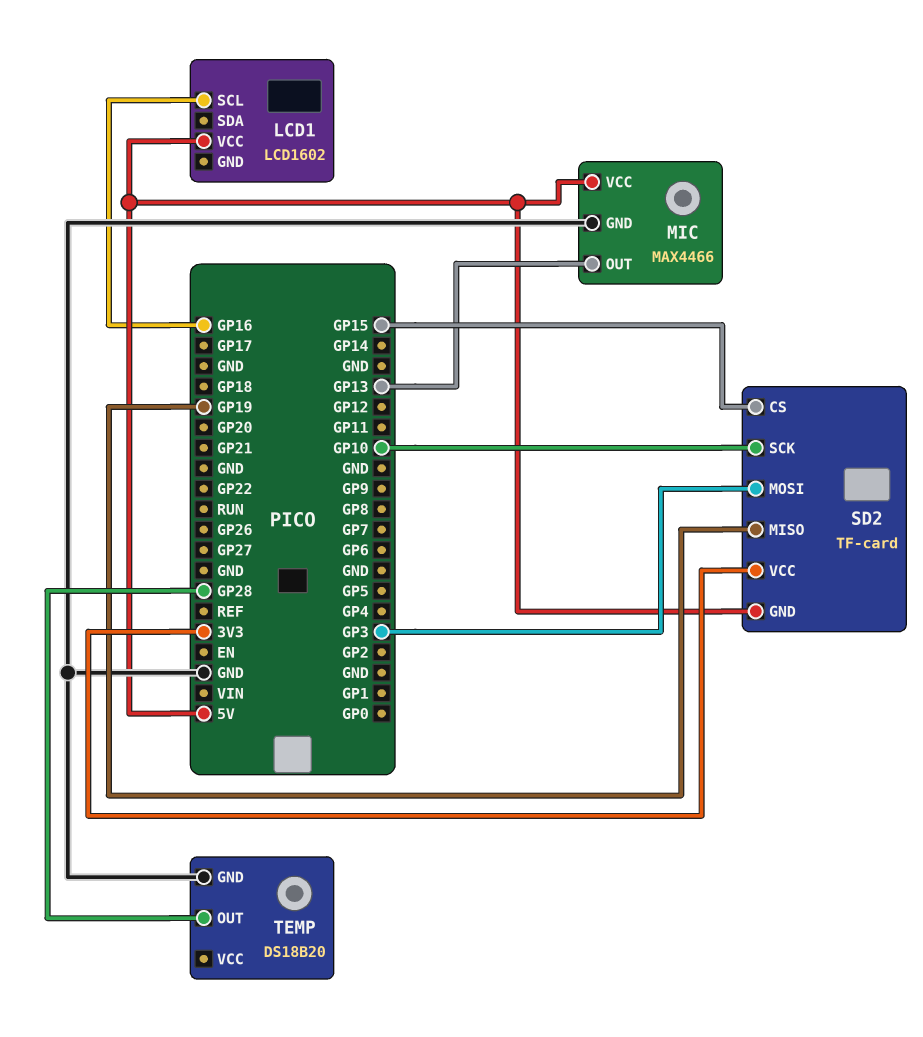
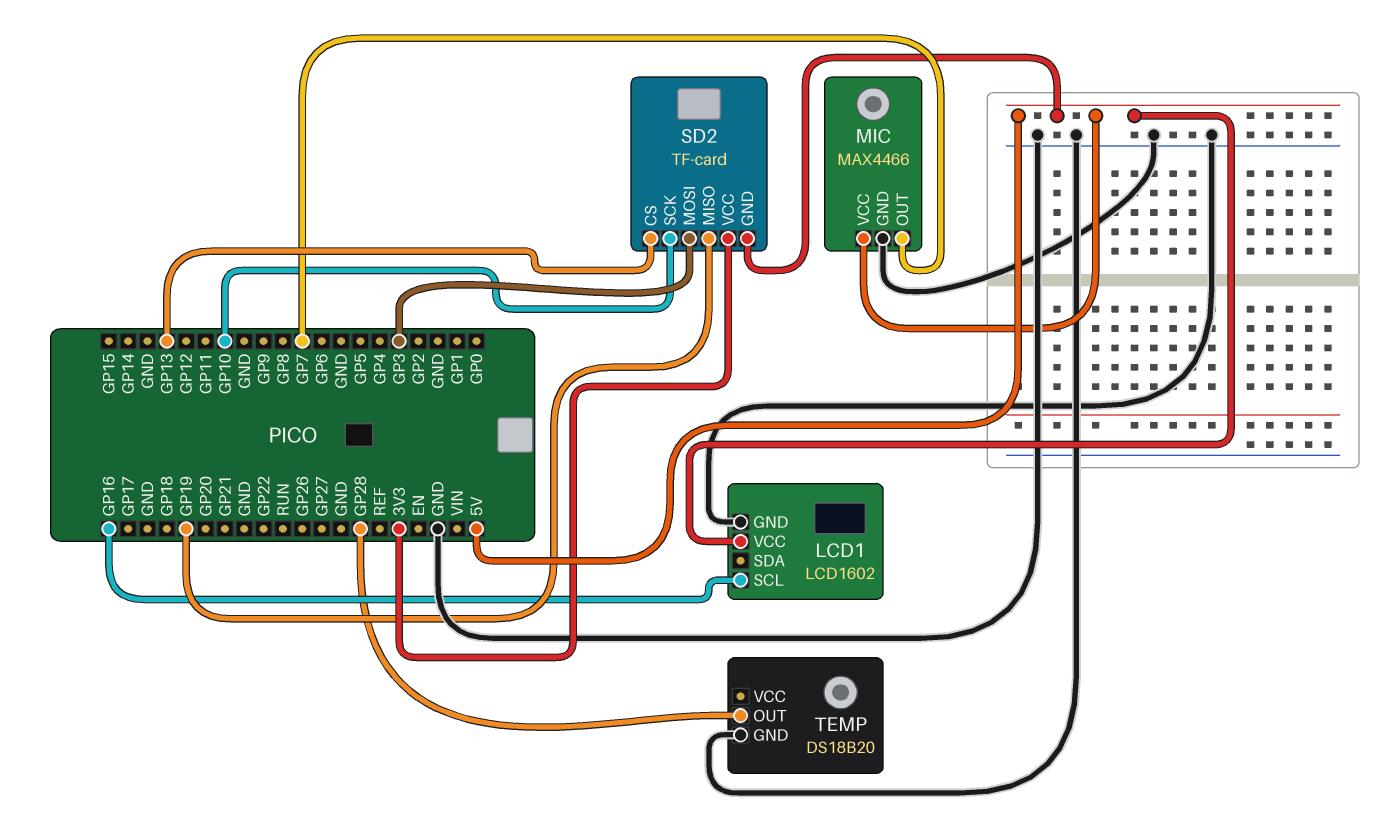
LCD1 pin GND: none -> GND
MIC pin OUT: GP13 -> GP7
SD2 pin CS: GP15 -> GP13

